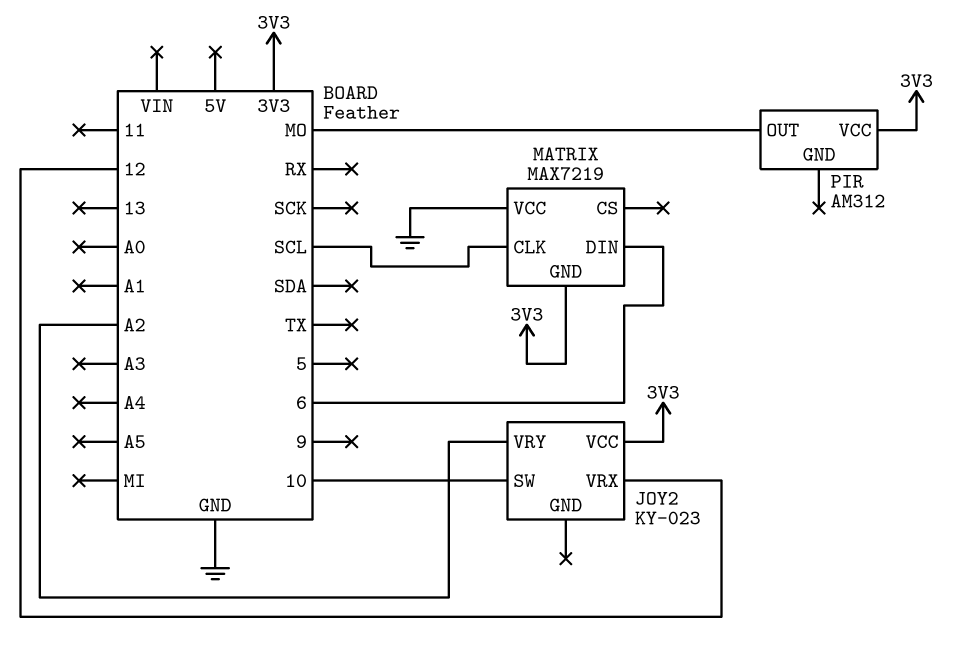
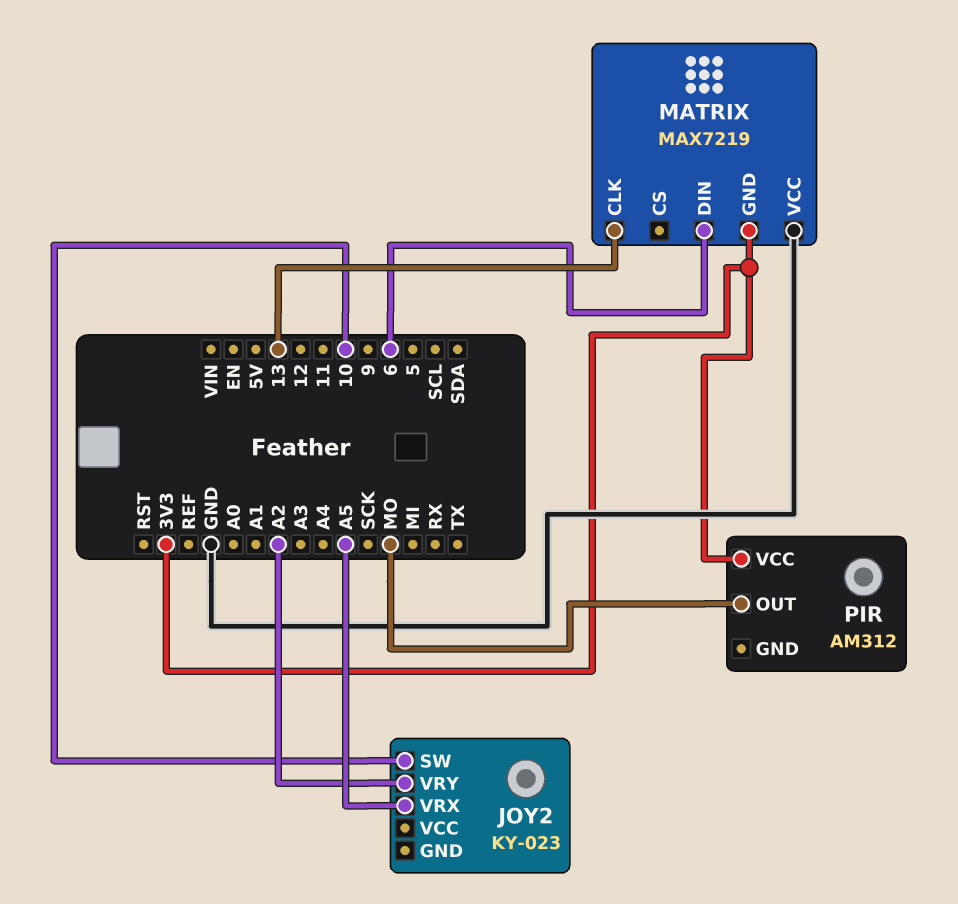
JOY2 pin VCC: 3V3 -> none
JOY2 pin VRX: 12 -> A5
MATRIX pin CLK: SCL -> 13

